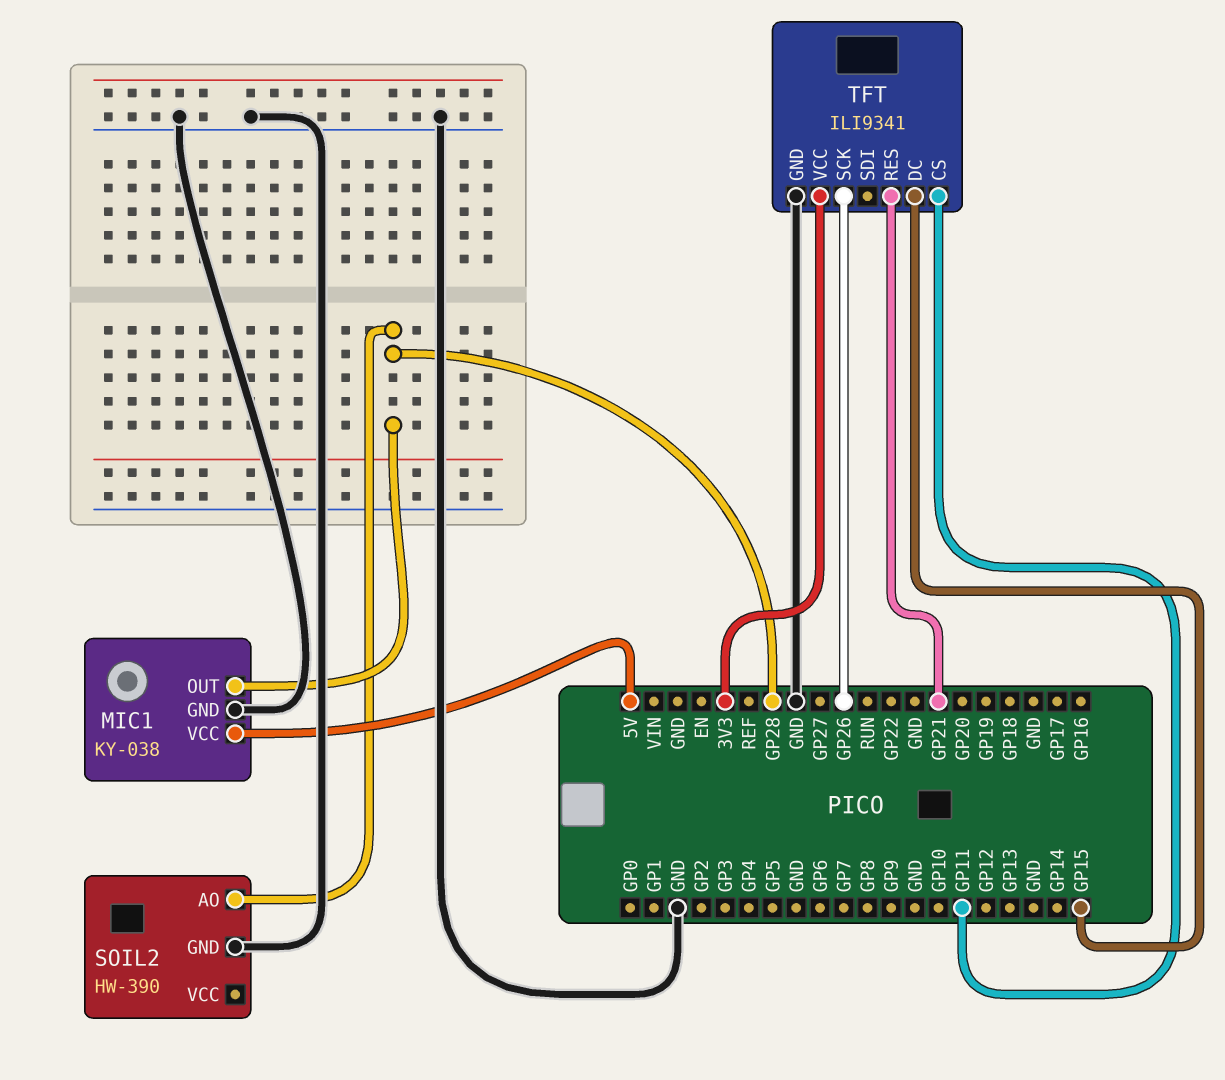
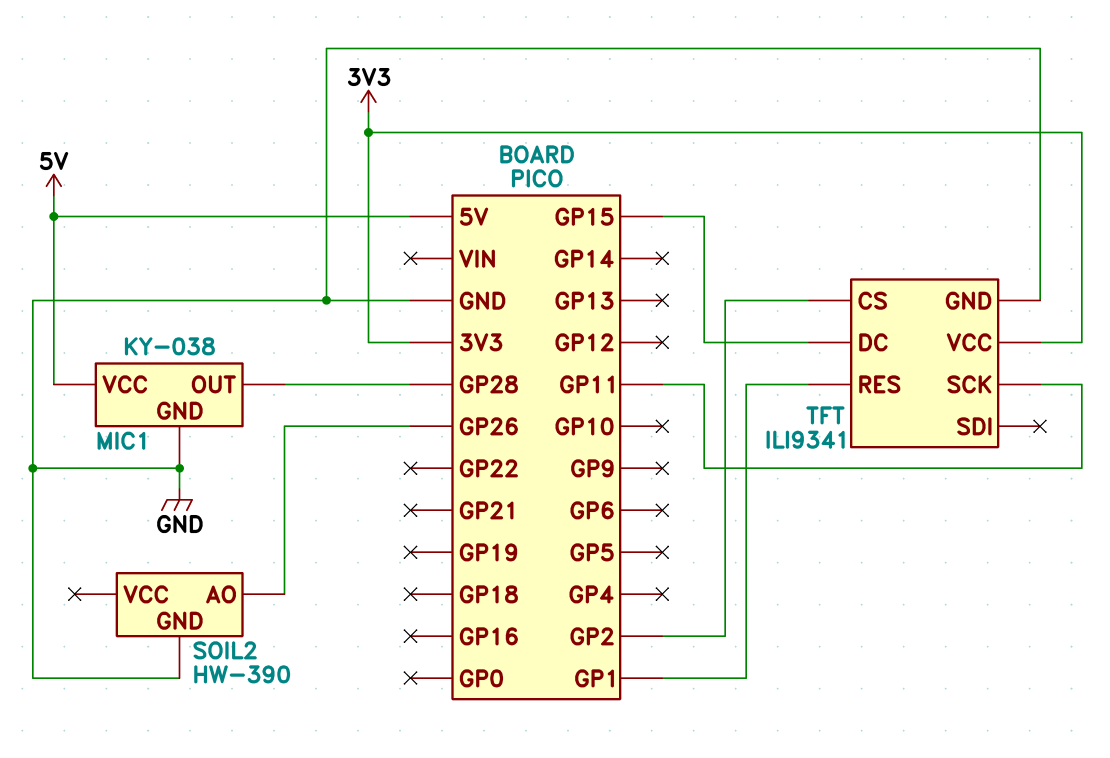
SOIL2 pin AO: GP28 -> GP26
TFT pin CS: GP11 -> GP2
TFT pin RES: GP21 -> GP1
TFT pin SCK: GP26 -> GP11

